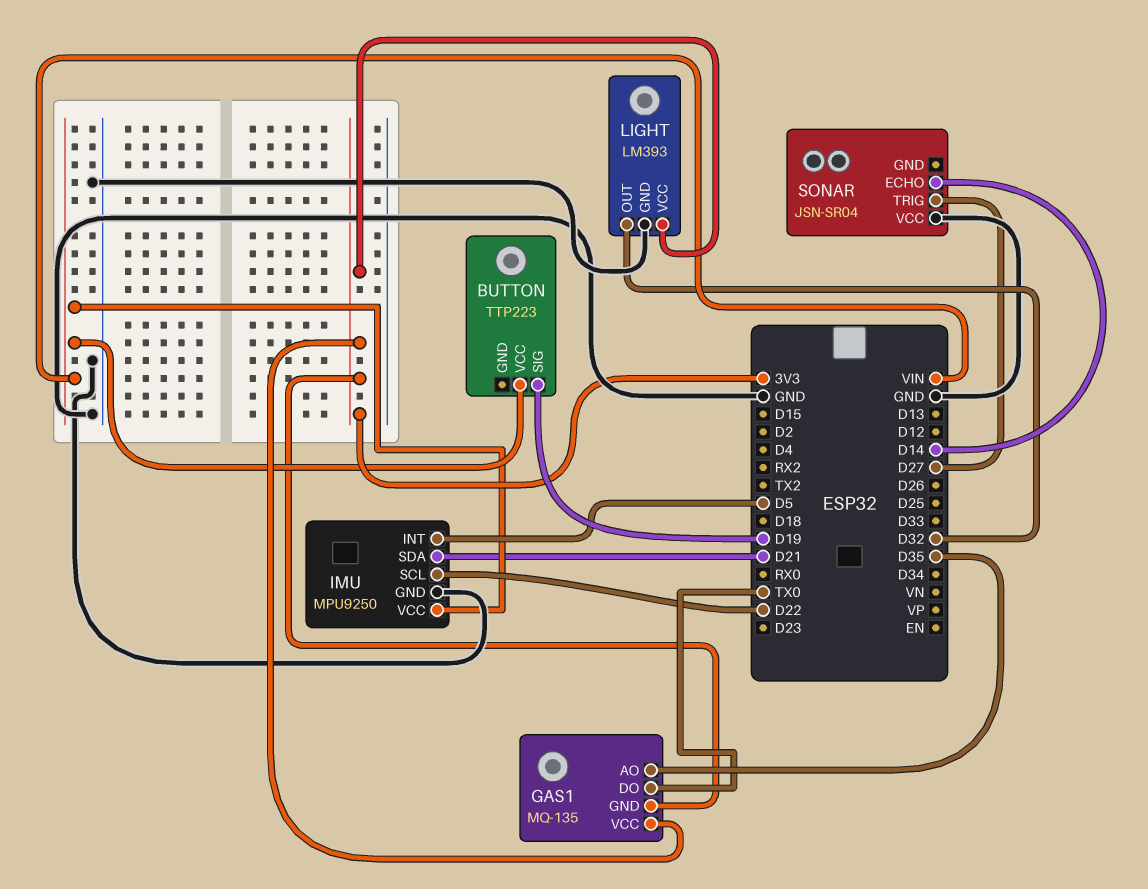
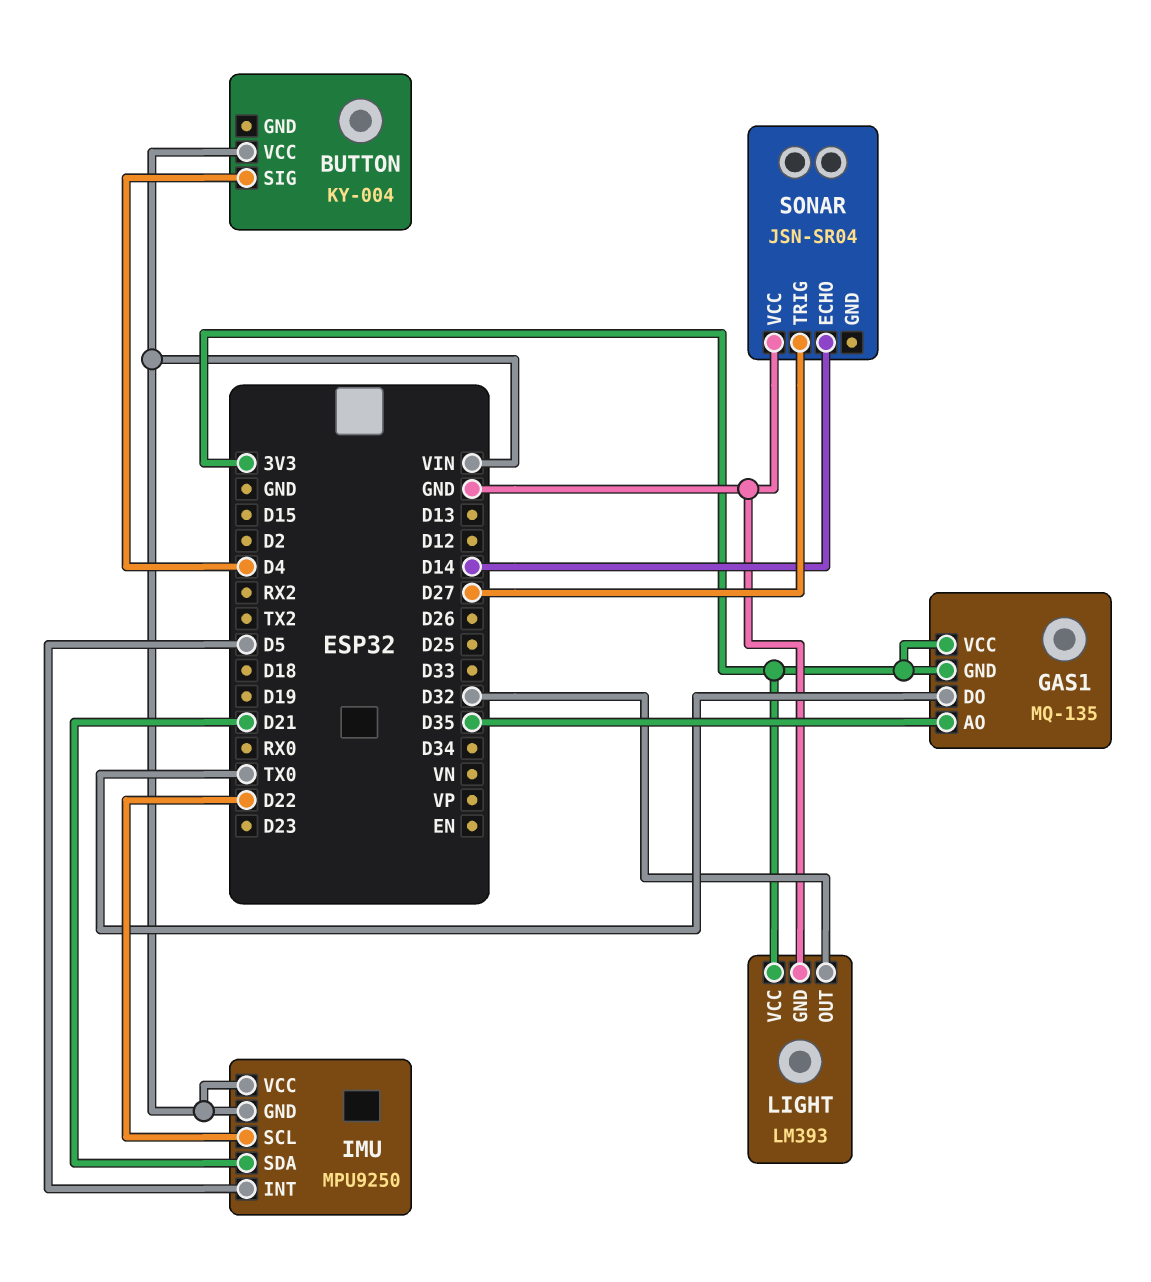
BUTTON: TTP223 -> KY-004
BUTTON pin SIG: D19 -> D4
IMU pin GND: GND -> VIN

